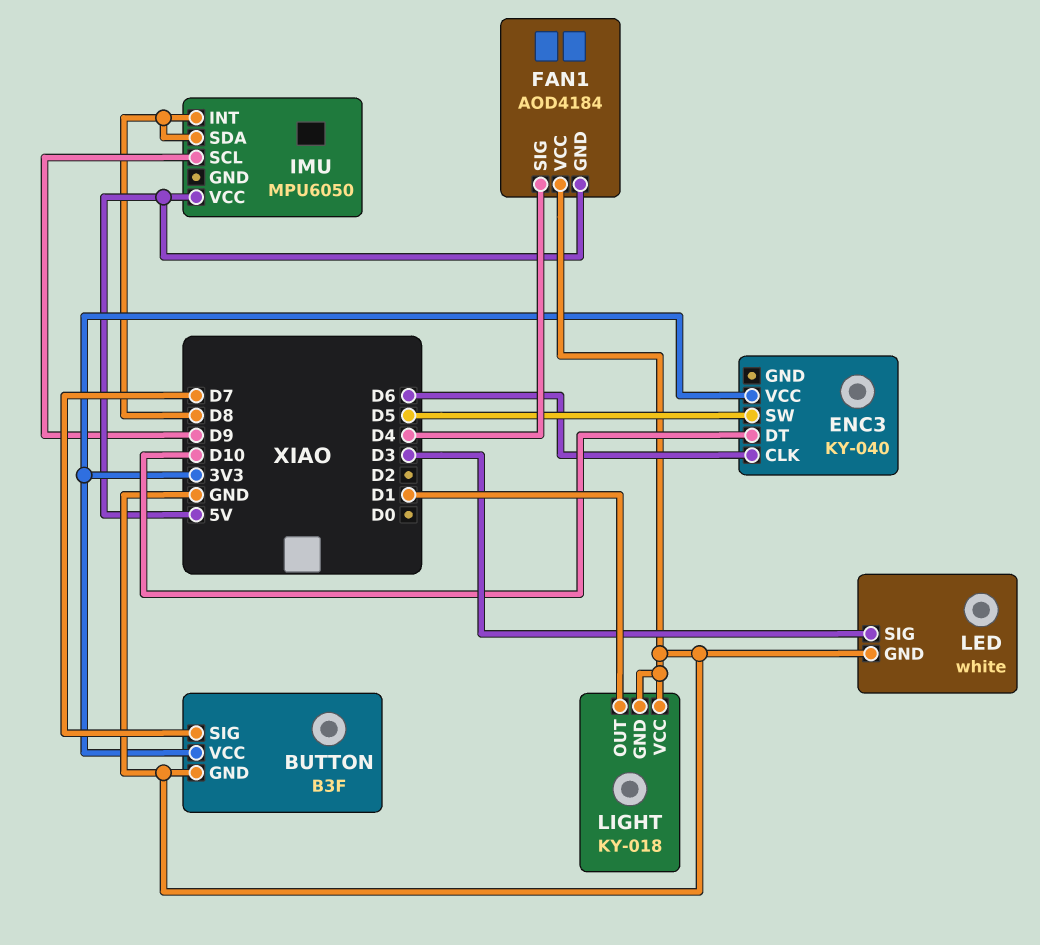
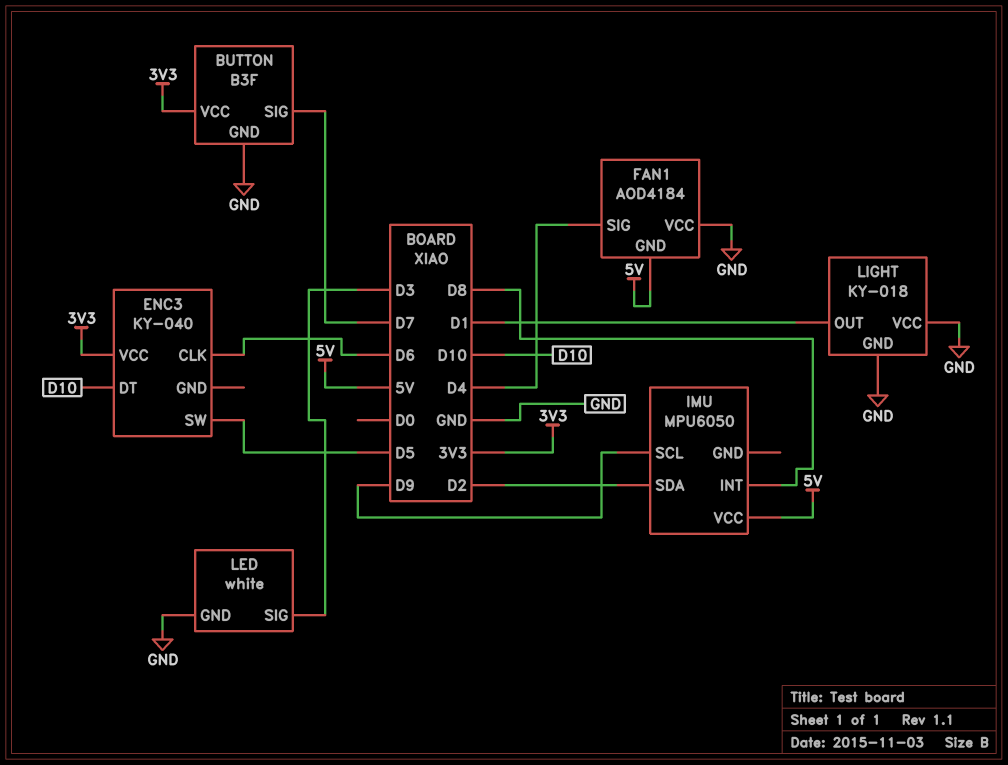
IMU pin SDA: D8 -> D2

